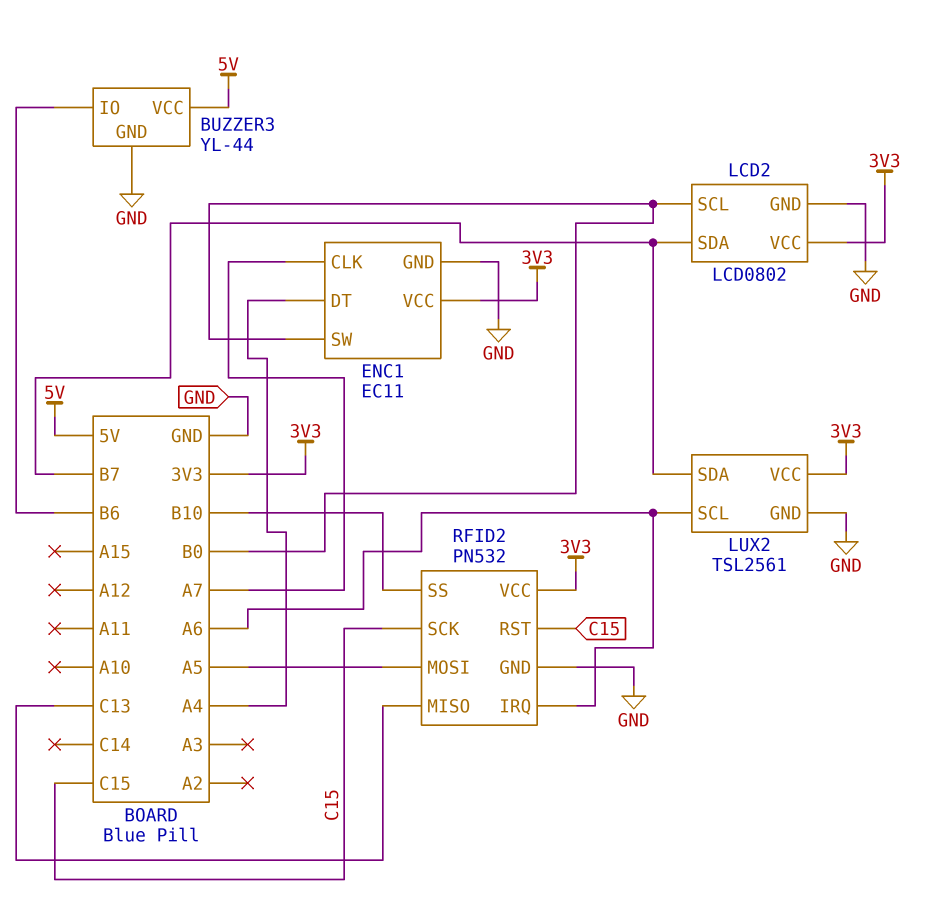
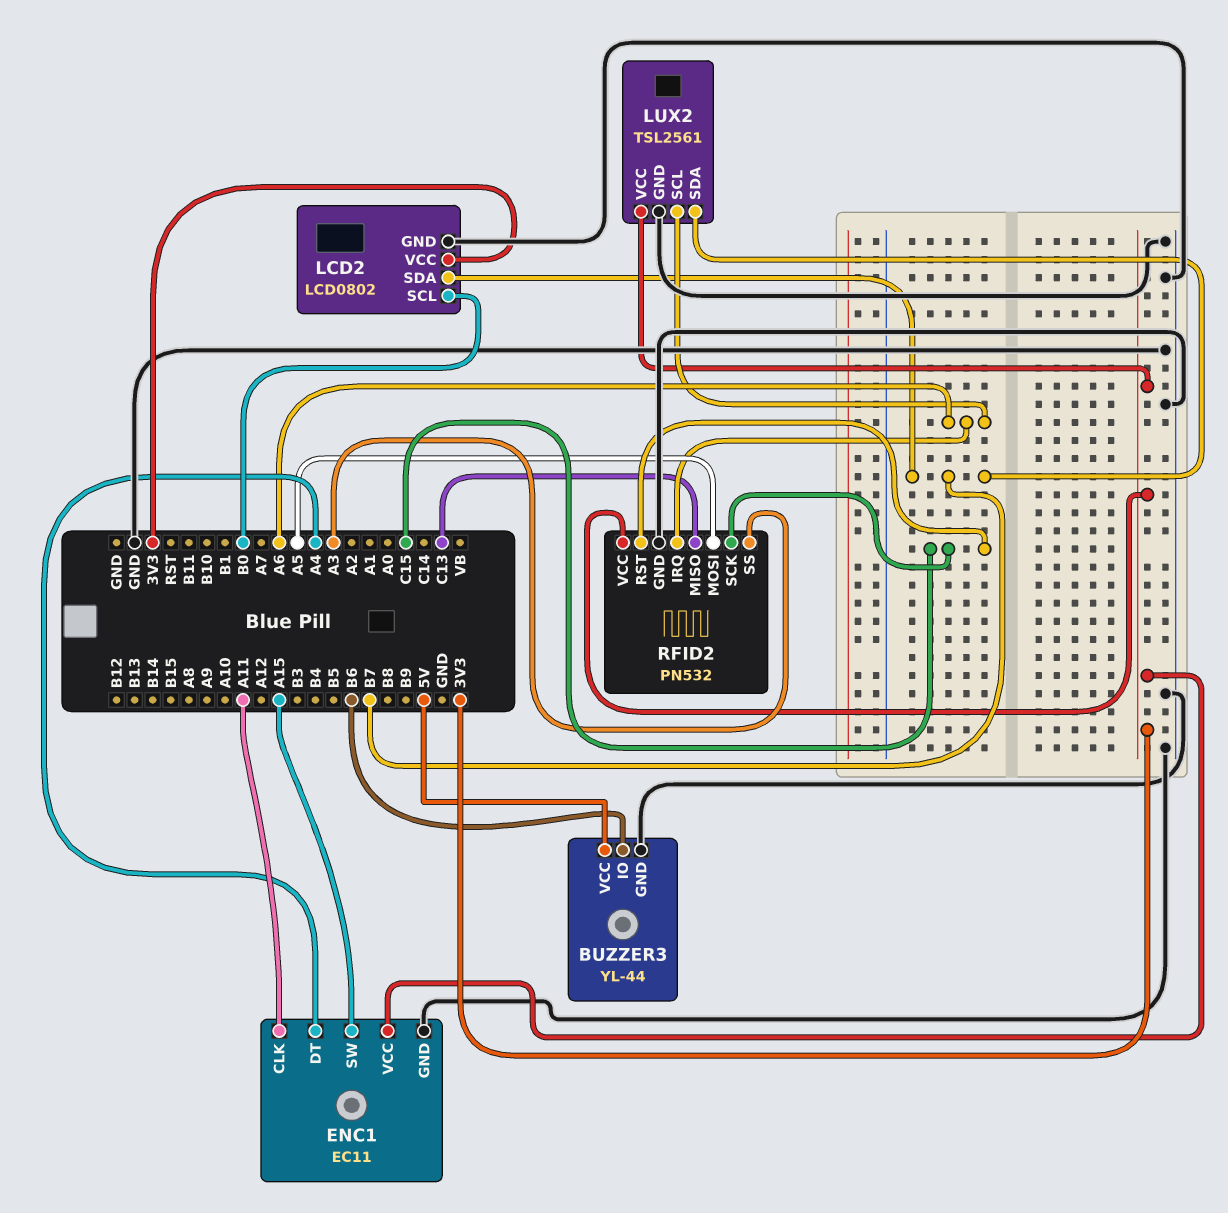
ENC1 pin CLK: A7 -> A11
ENC1 pin SW: B0 -> A15
RFID2 pin SS: B10 -> A3

